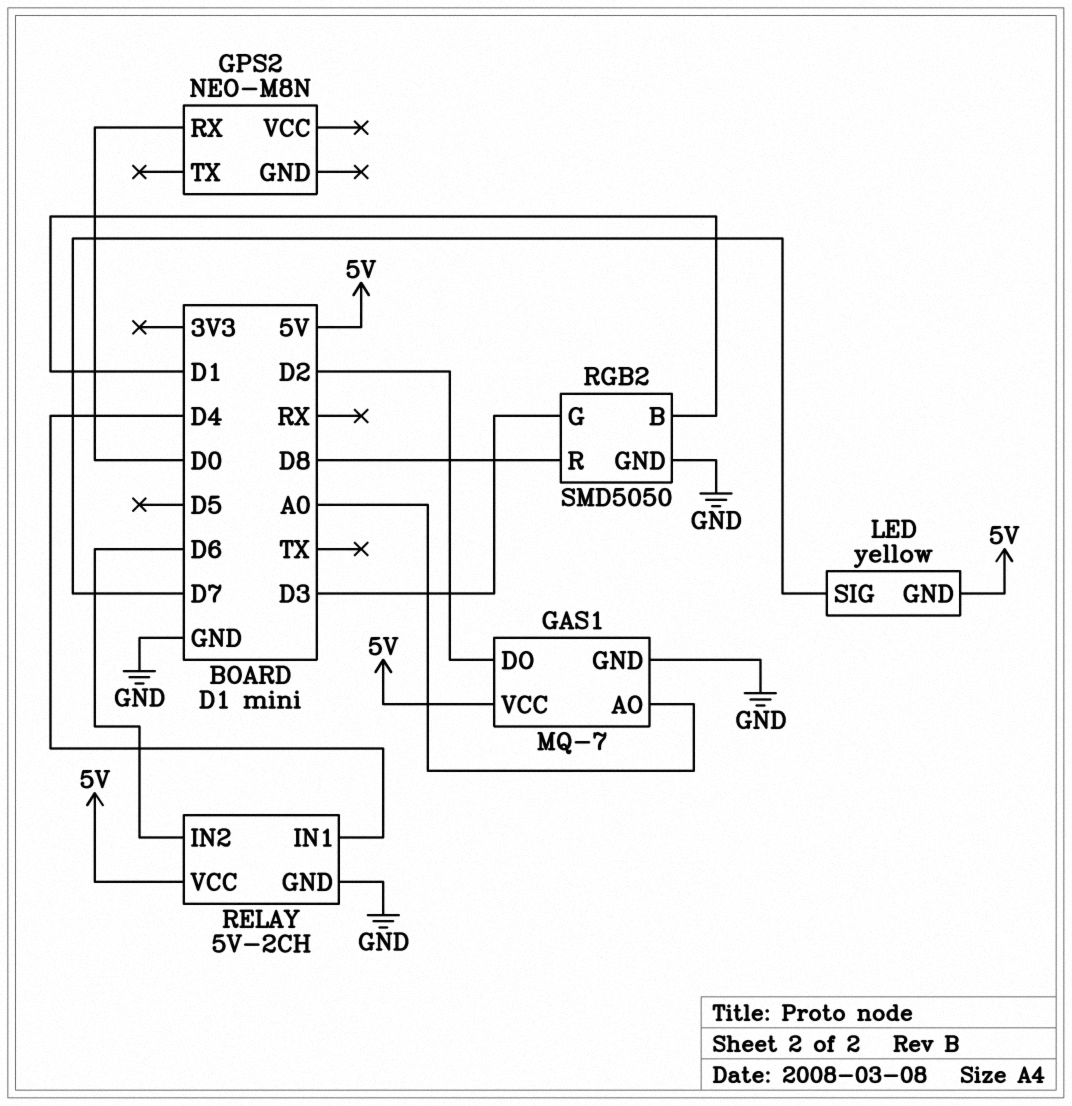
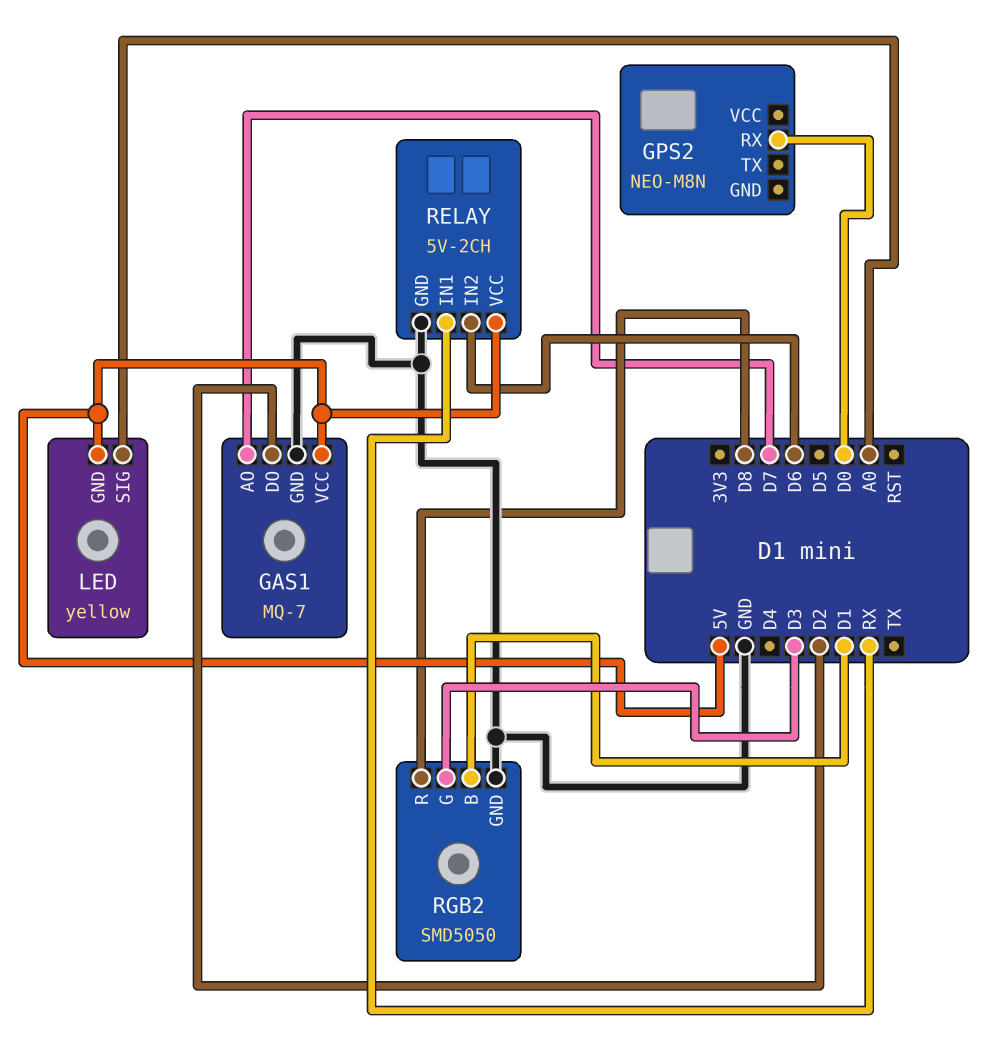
GAS1 pin AO: A0 -> D7
LED pin SIG: D7 -> A0
RELAY pin IN1: D4 -> RX

